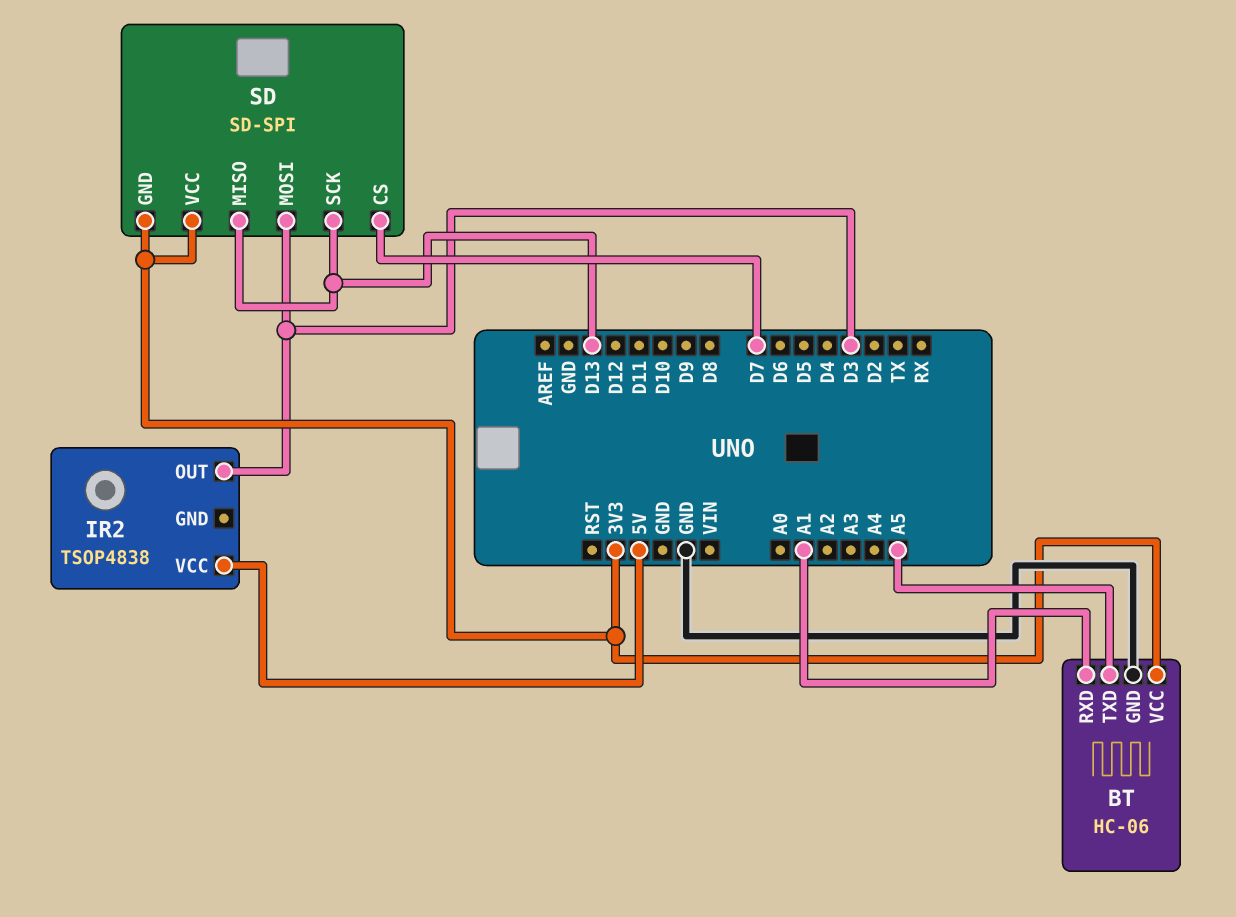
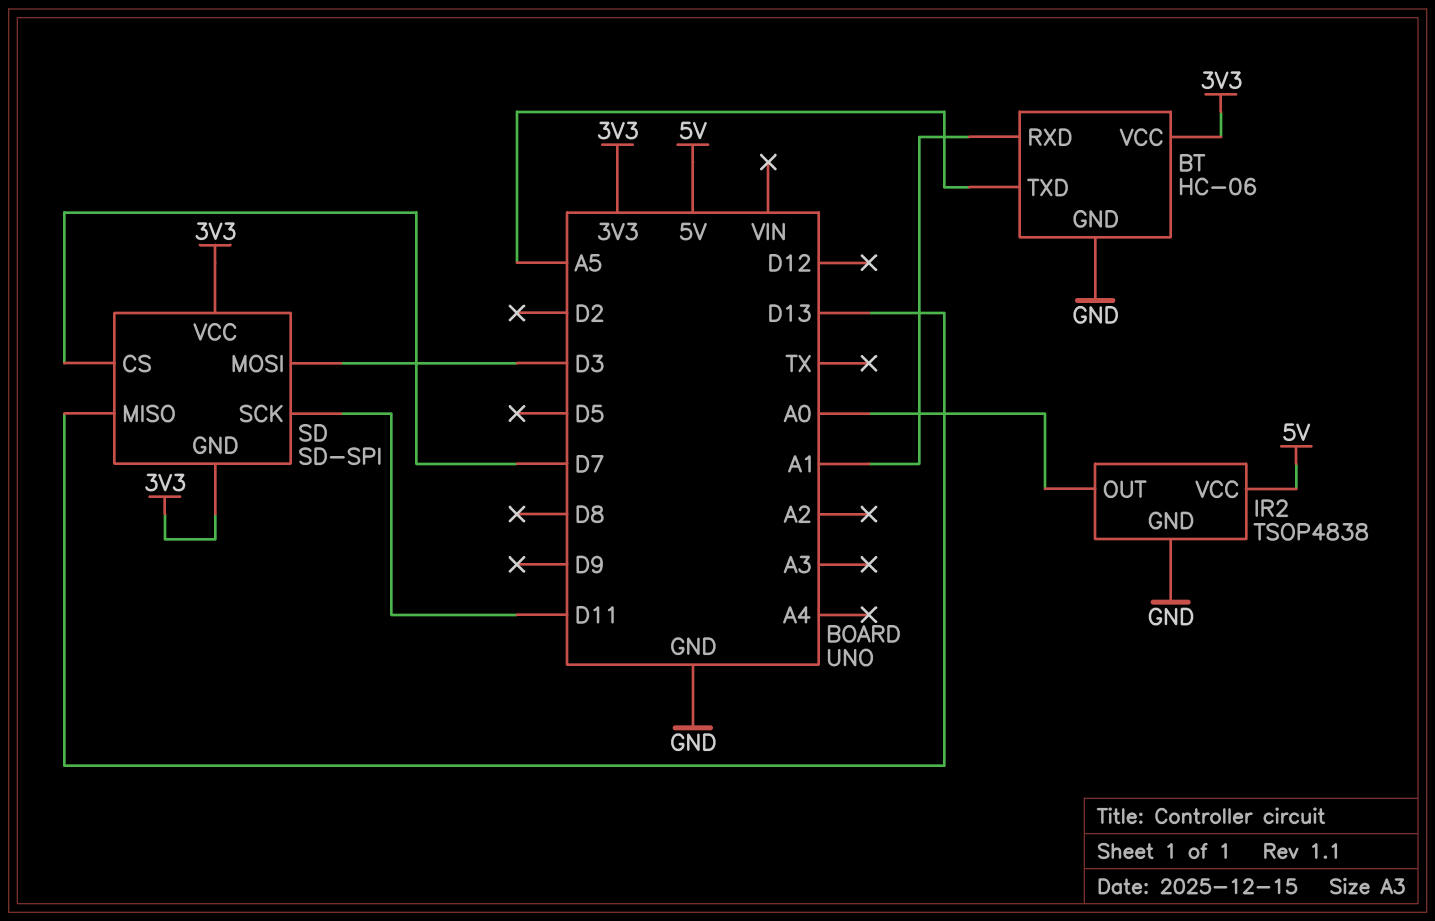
IR2 pin GND: none -> GND
IR2 pin OUT: D3 -> A0
SD pin SCK: D13 -> D11

